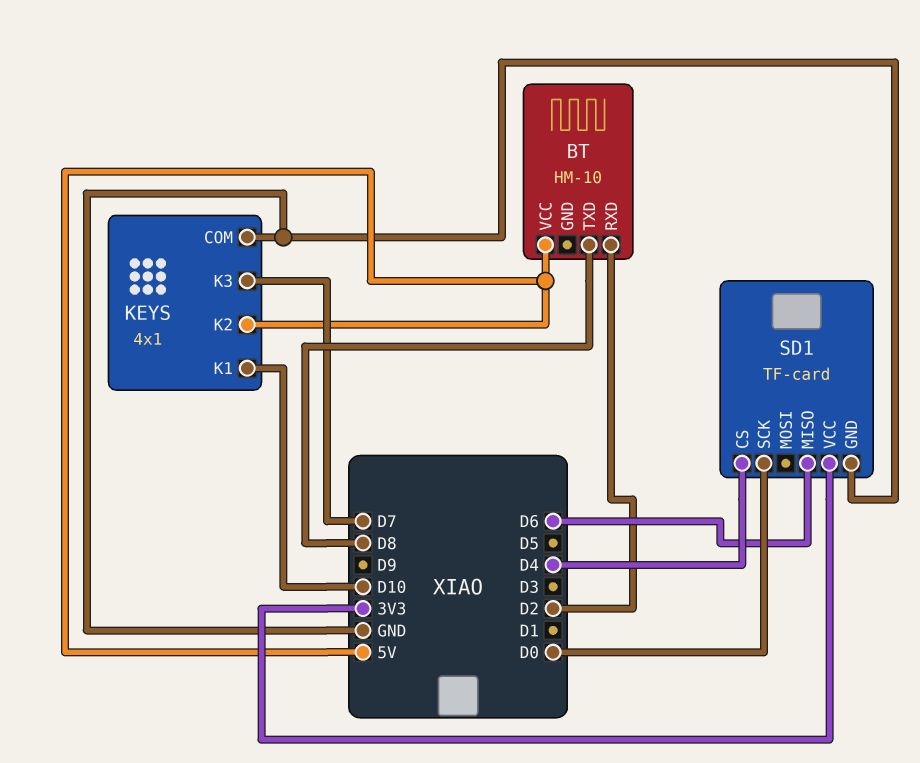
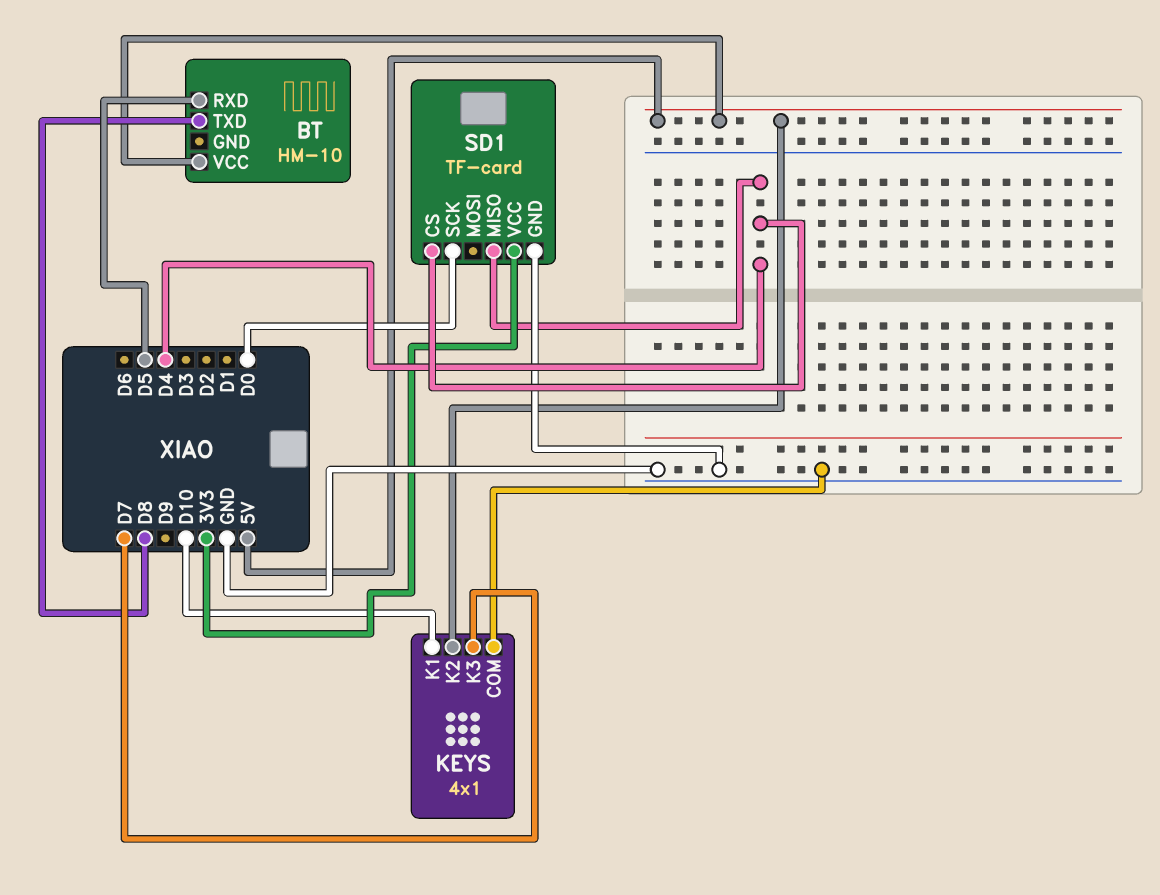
BT pin RXD: D2 -> D5
SD1 pin MISO: D6 -> D4

